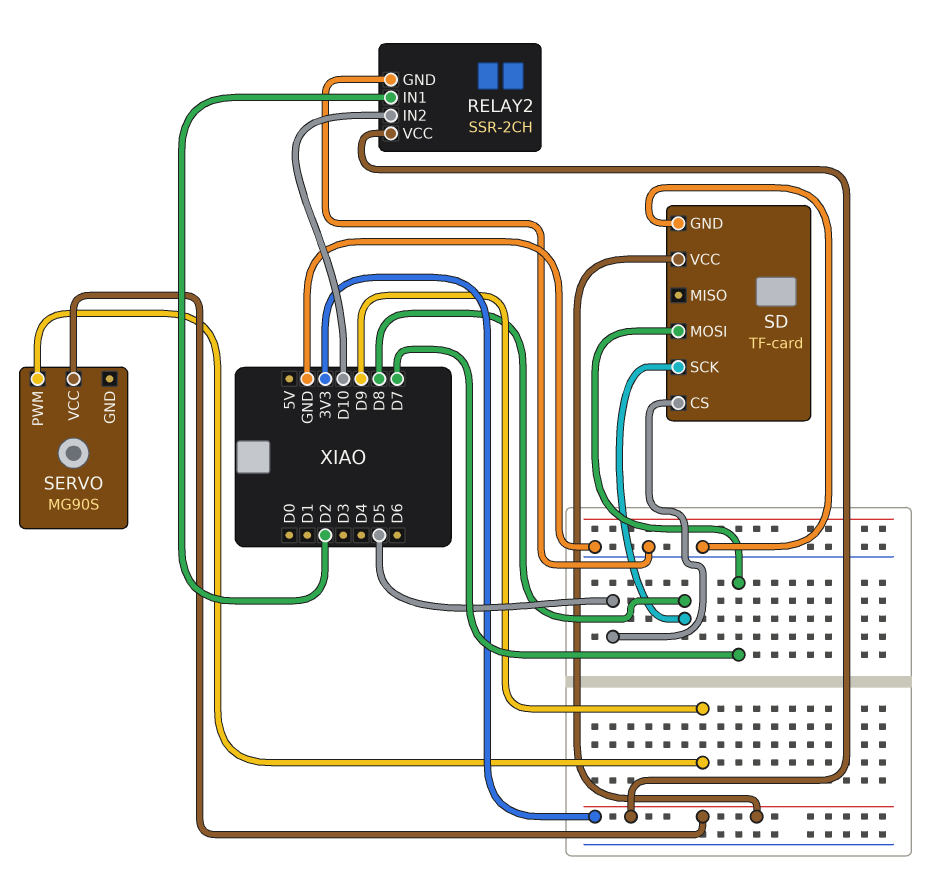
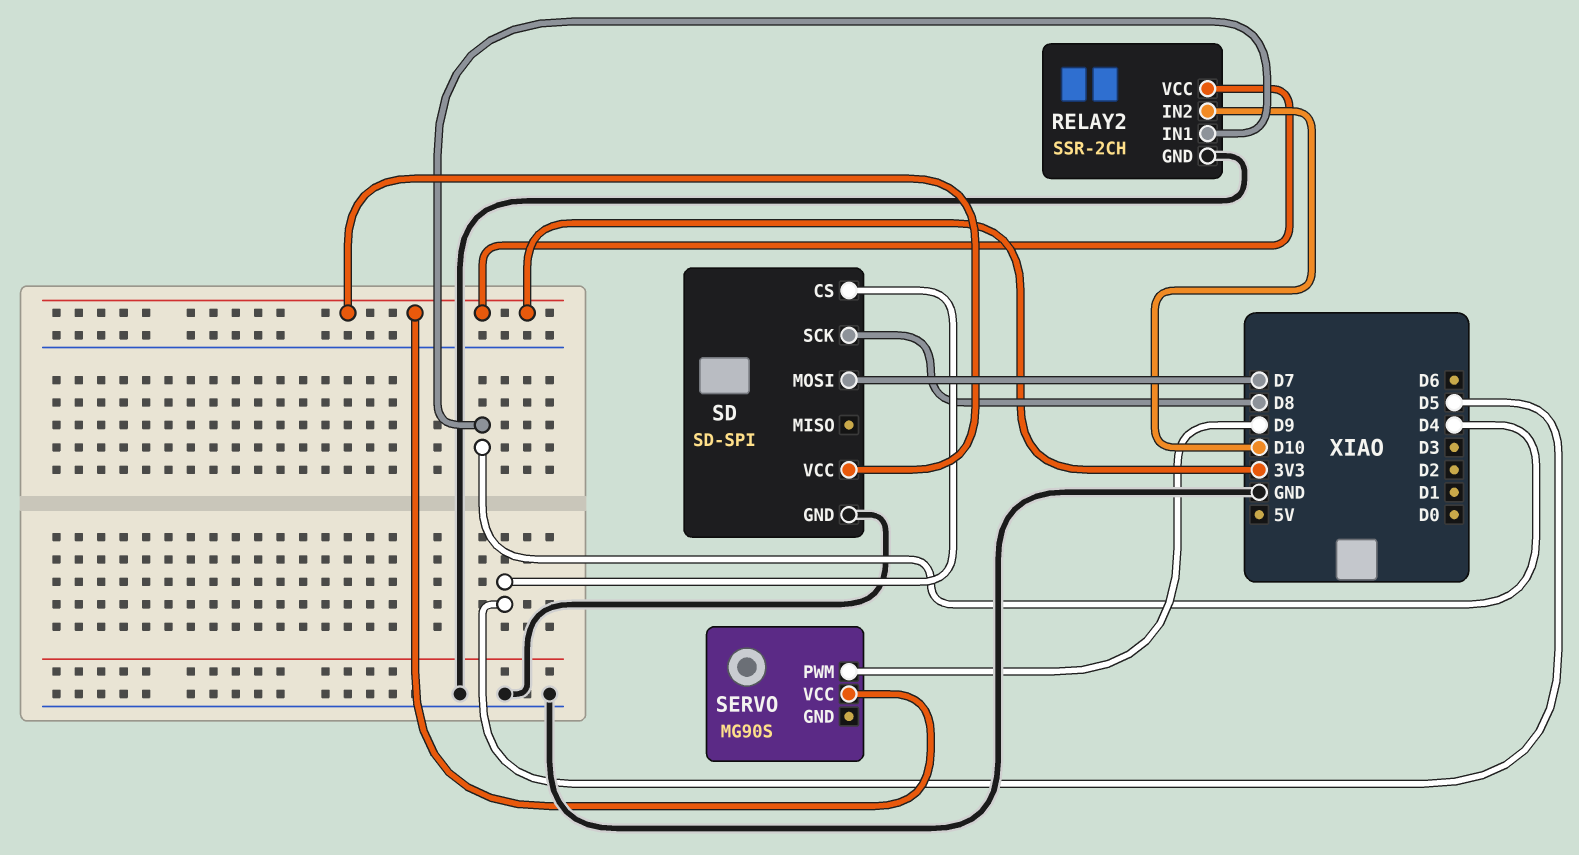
RELAY2 pin IN1: D2 -> D4
SD: TF-card -> SD-SPI

